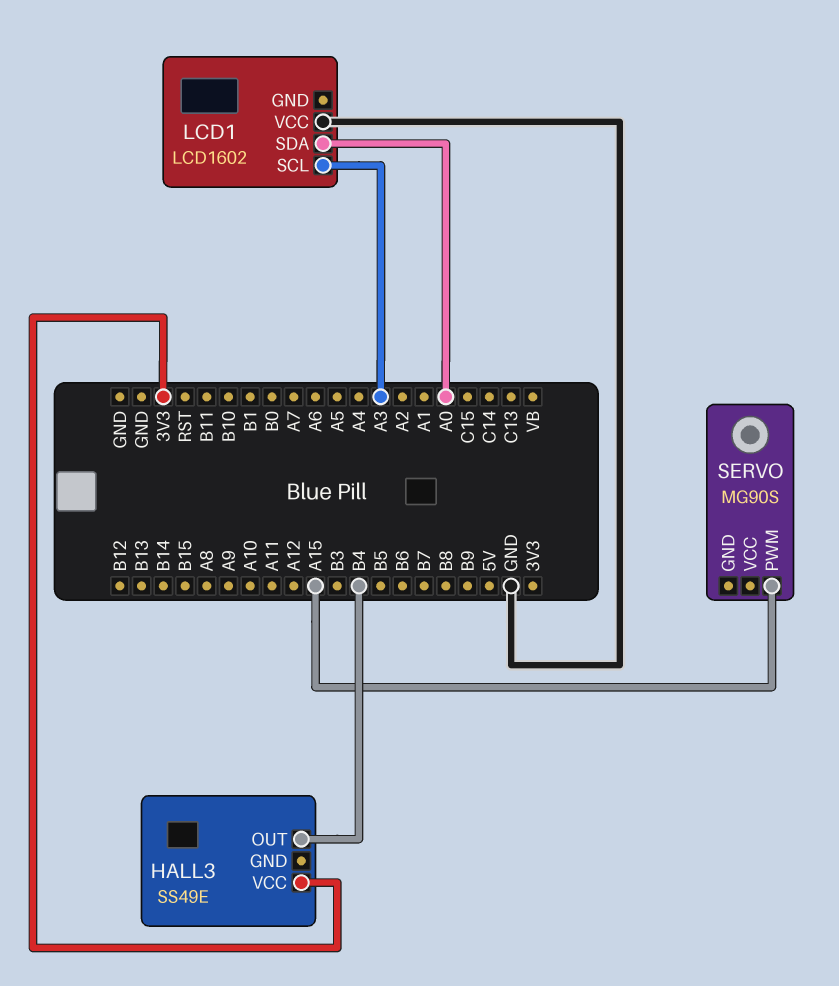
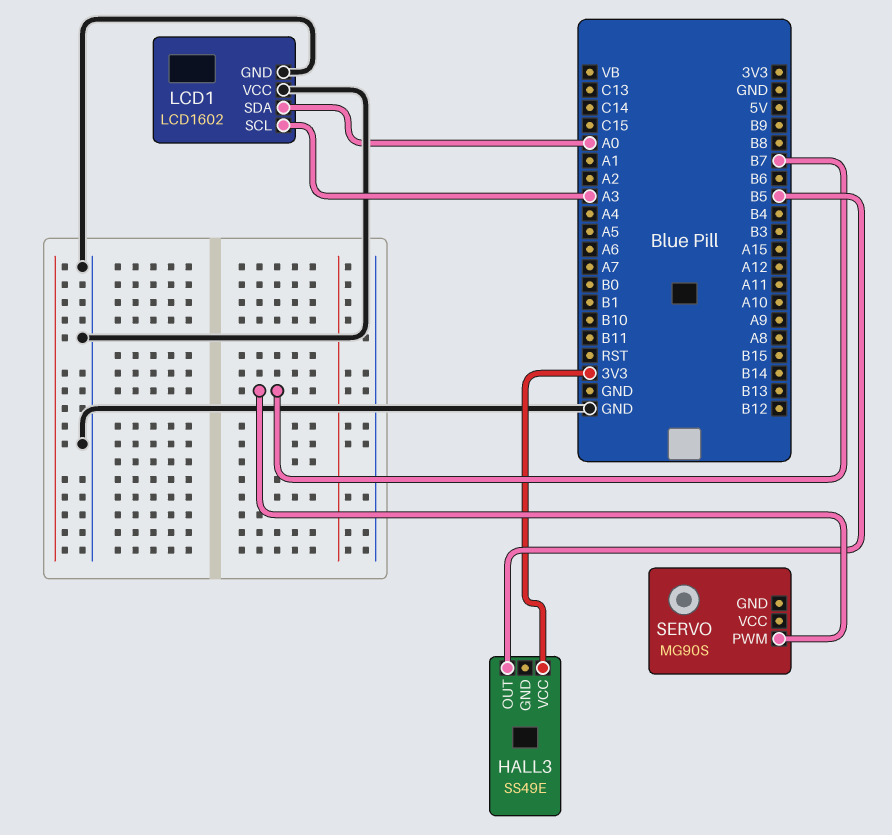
HALL3 pin OUT: B4 -> B5
LCD1 pin GND: none -> GND
SERVO pin PWM: A15 -> B7

